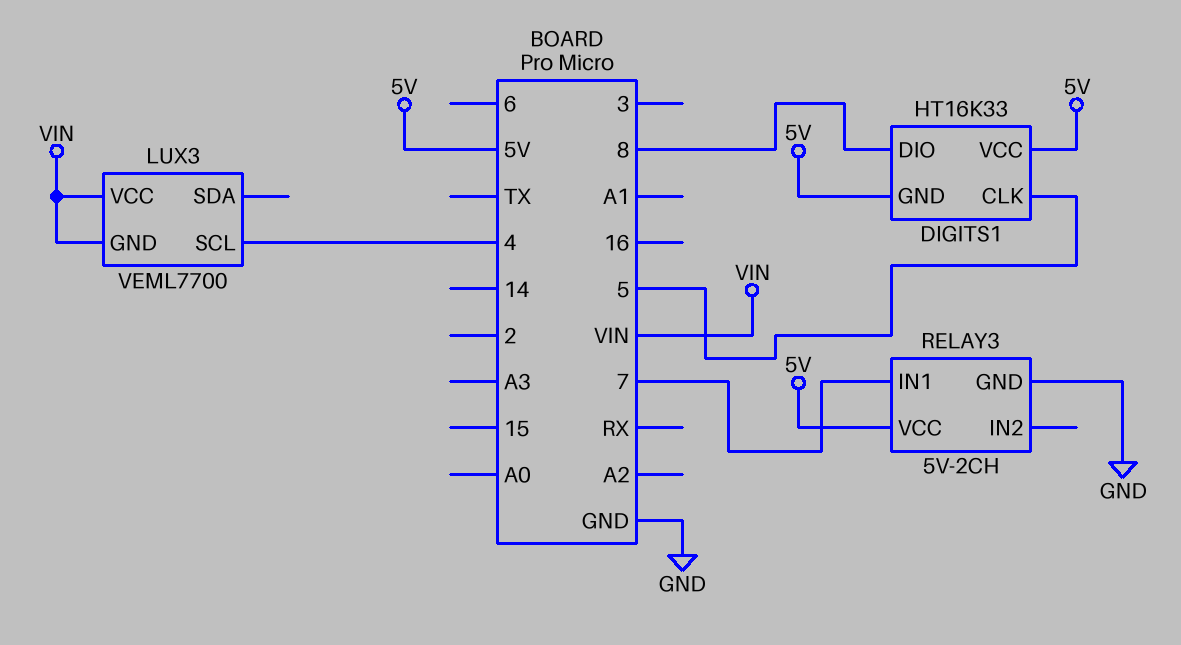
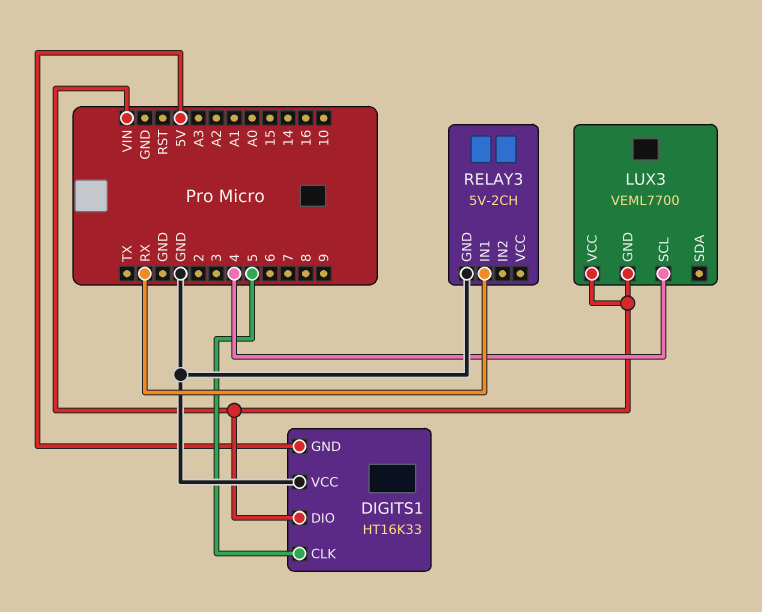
DIGITS1 pin DIO: 8 -> VIN
DIGITS1 pin VCC: 5V -> GND
RELAY3 pin IN1: 7 -> RX
RELAY3 pin VCC: 5V -> none

